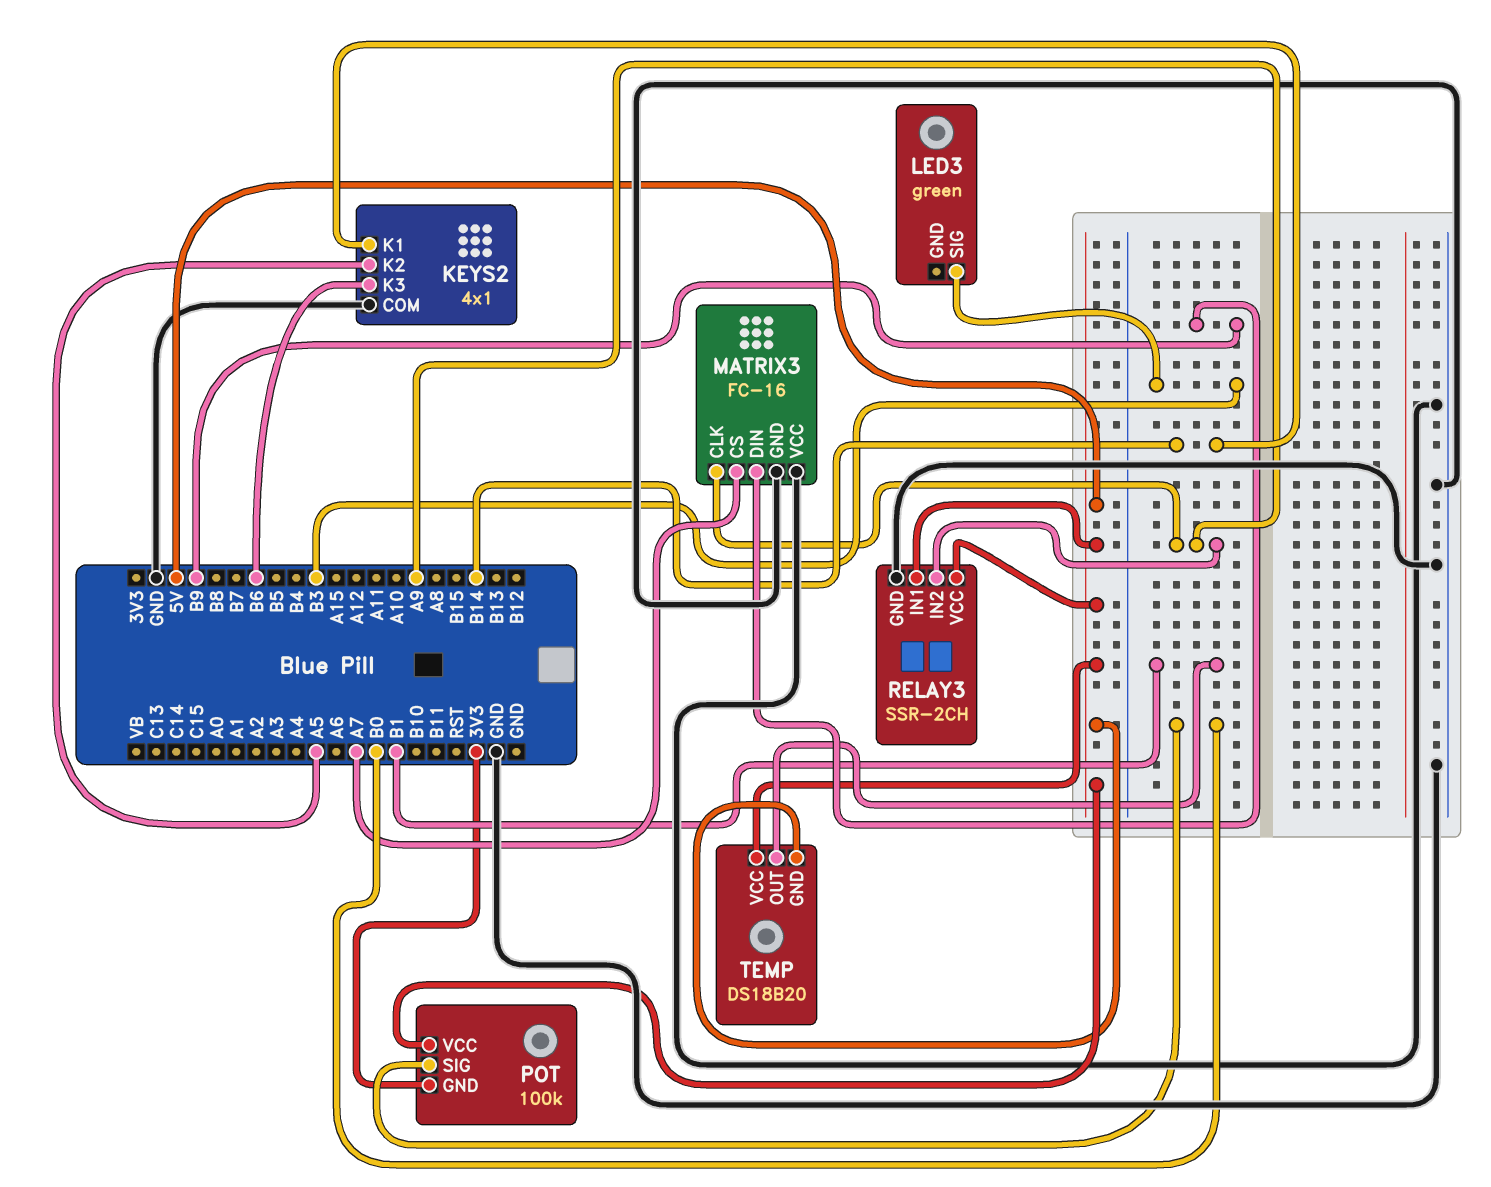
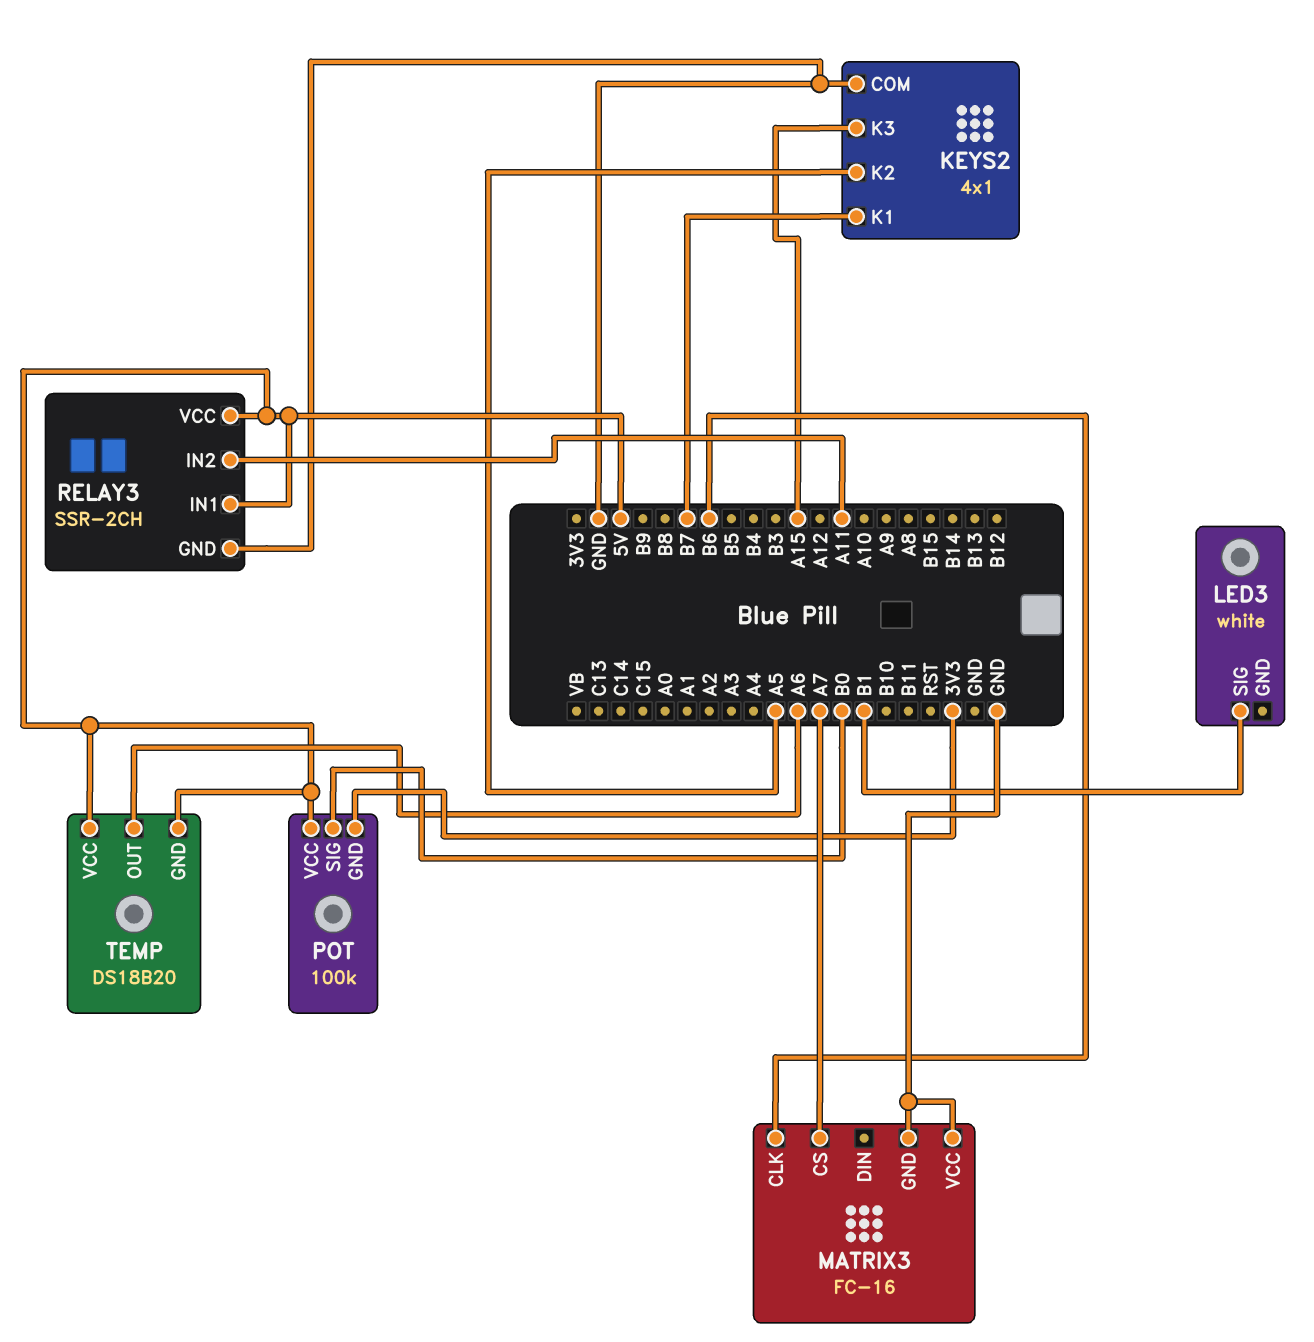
KEYS2 pin K1: B14 -> B7
KEYS2 pin K3: B6 -> A15
LED3: green -> white
LED3 pin SIG: B3 -> B1
MATRIX3 pin CLK: A9 -> B6
MATRIX3 pin DIN: B9 -> none
RELAY3 pin IN2: A9 -> A11
TEMP pin OUT: B1 -> A6

